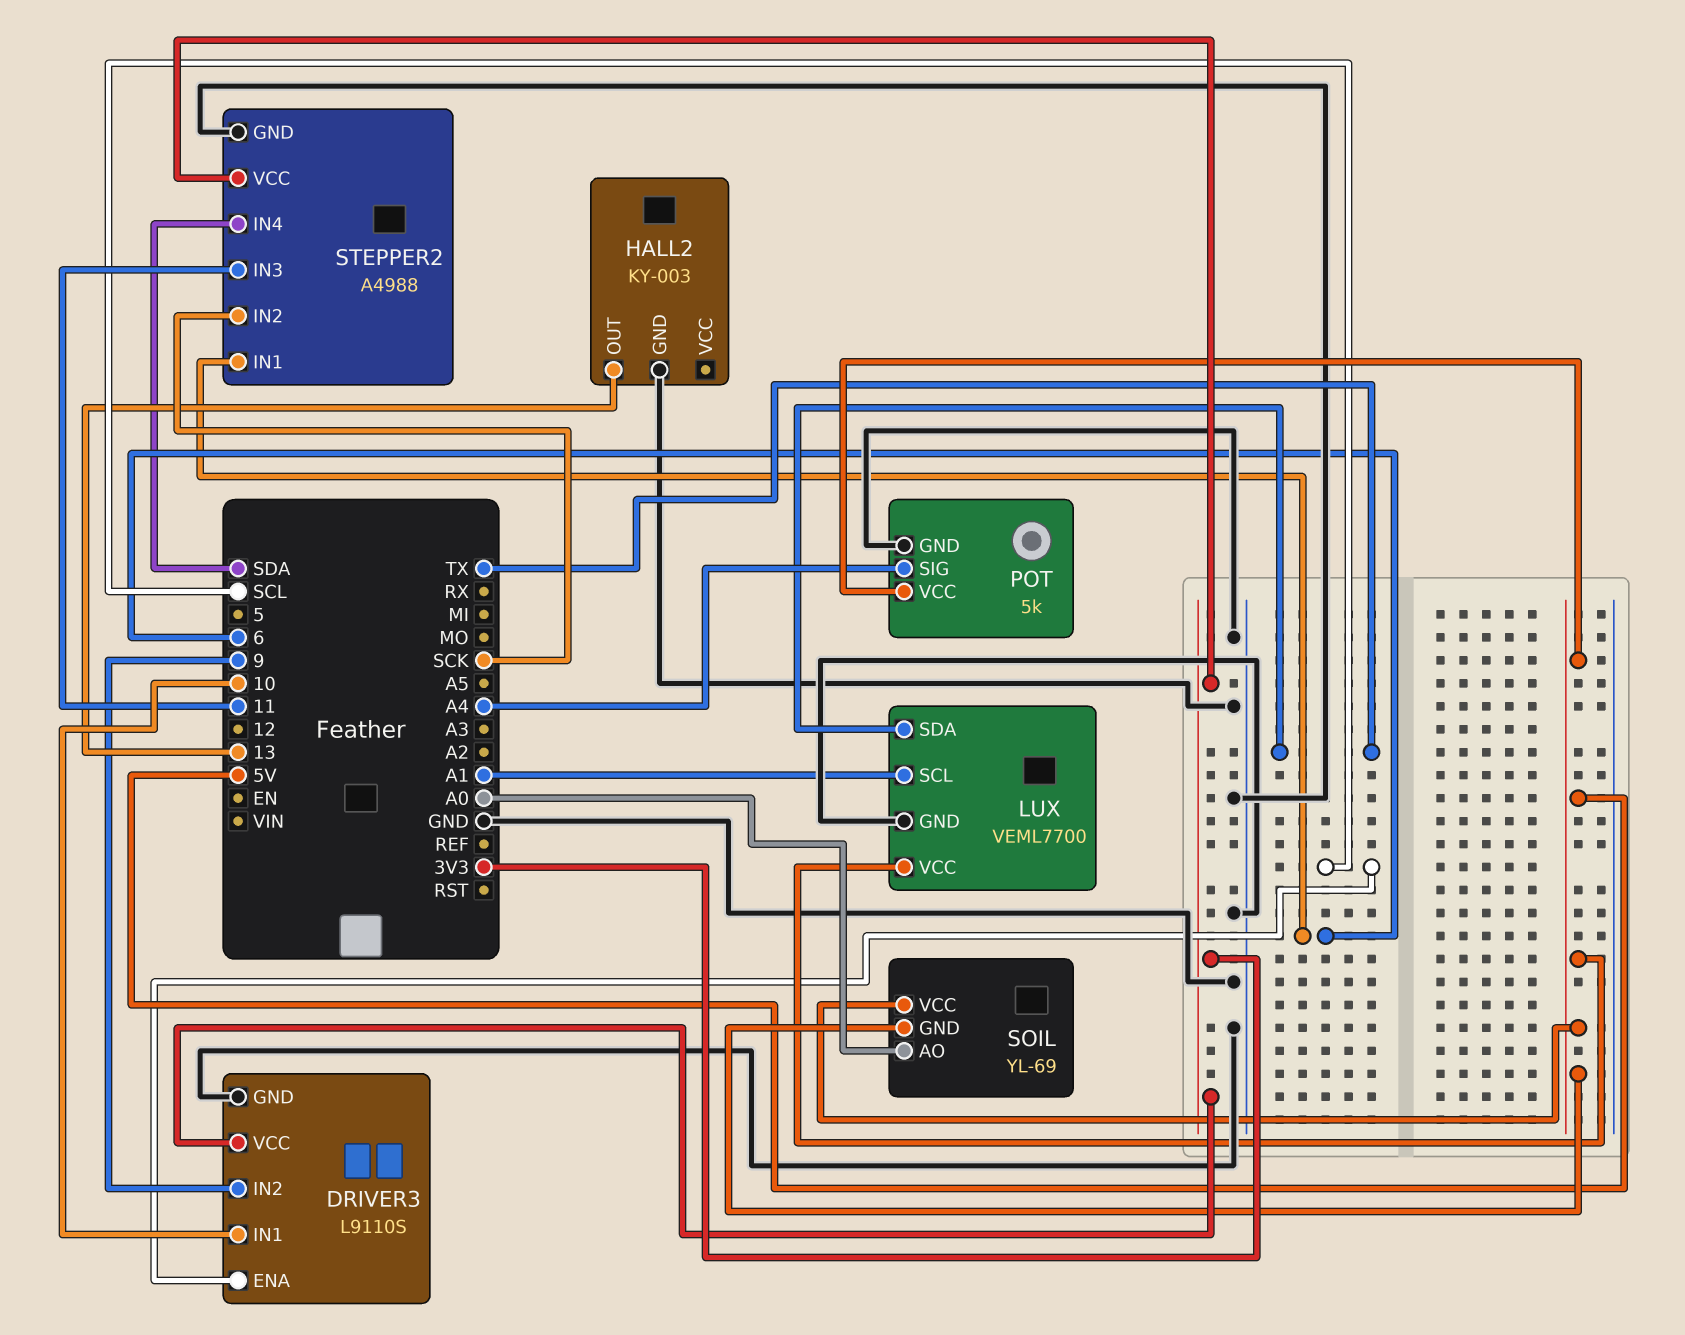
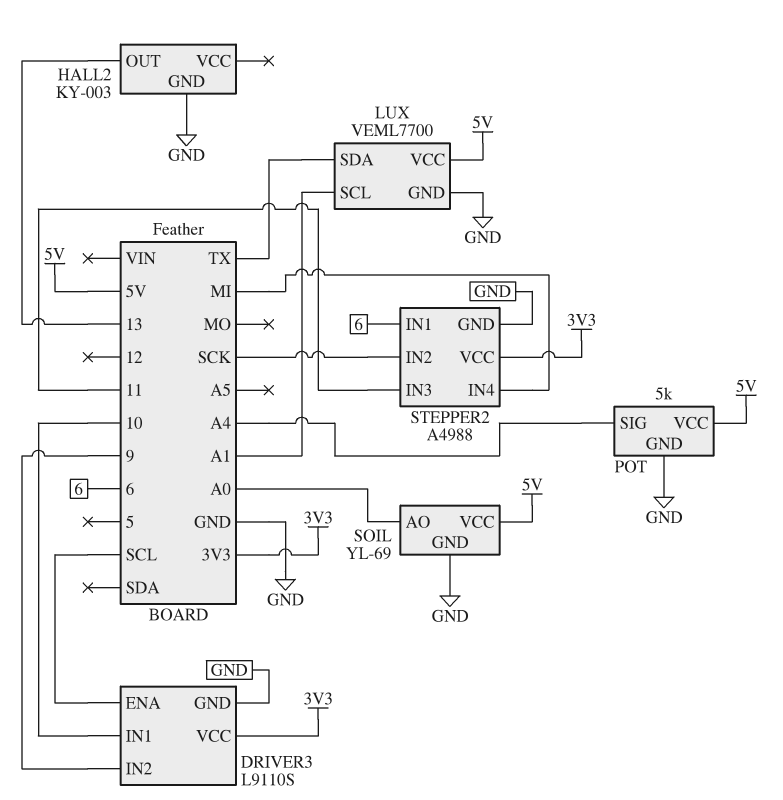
SOIL pin GND: 5V -> GND
STEPPER2 pin IN4: SDA -> MI

